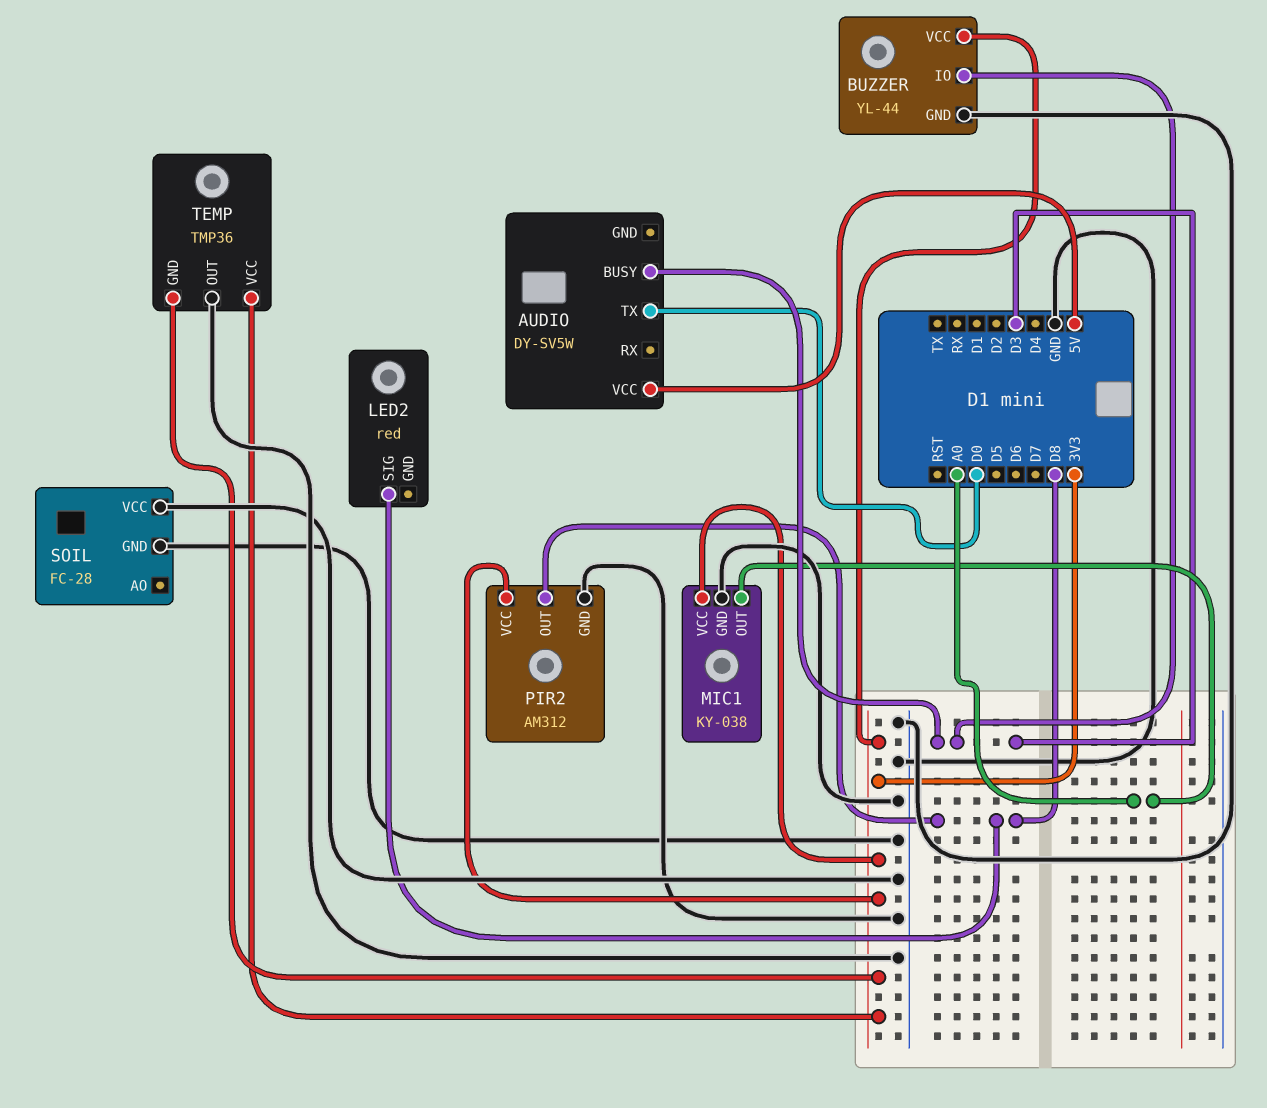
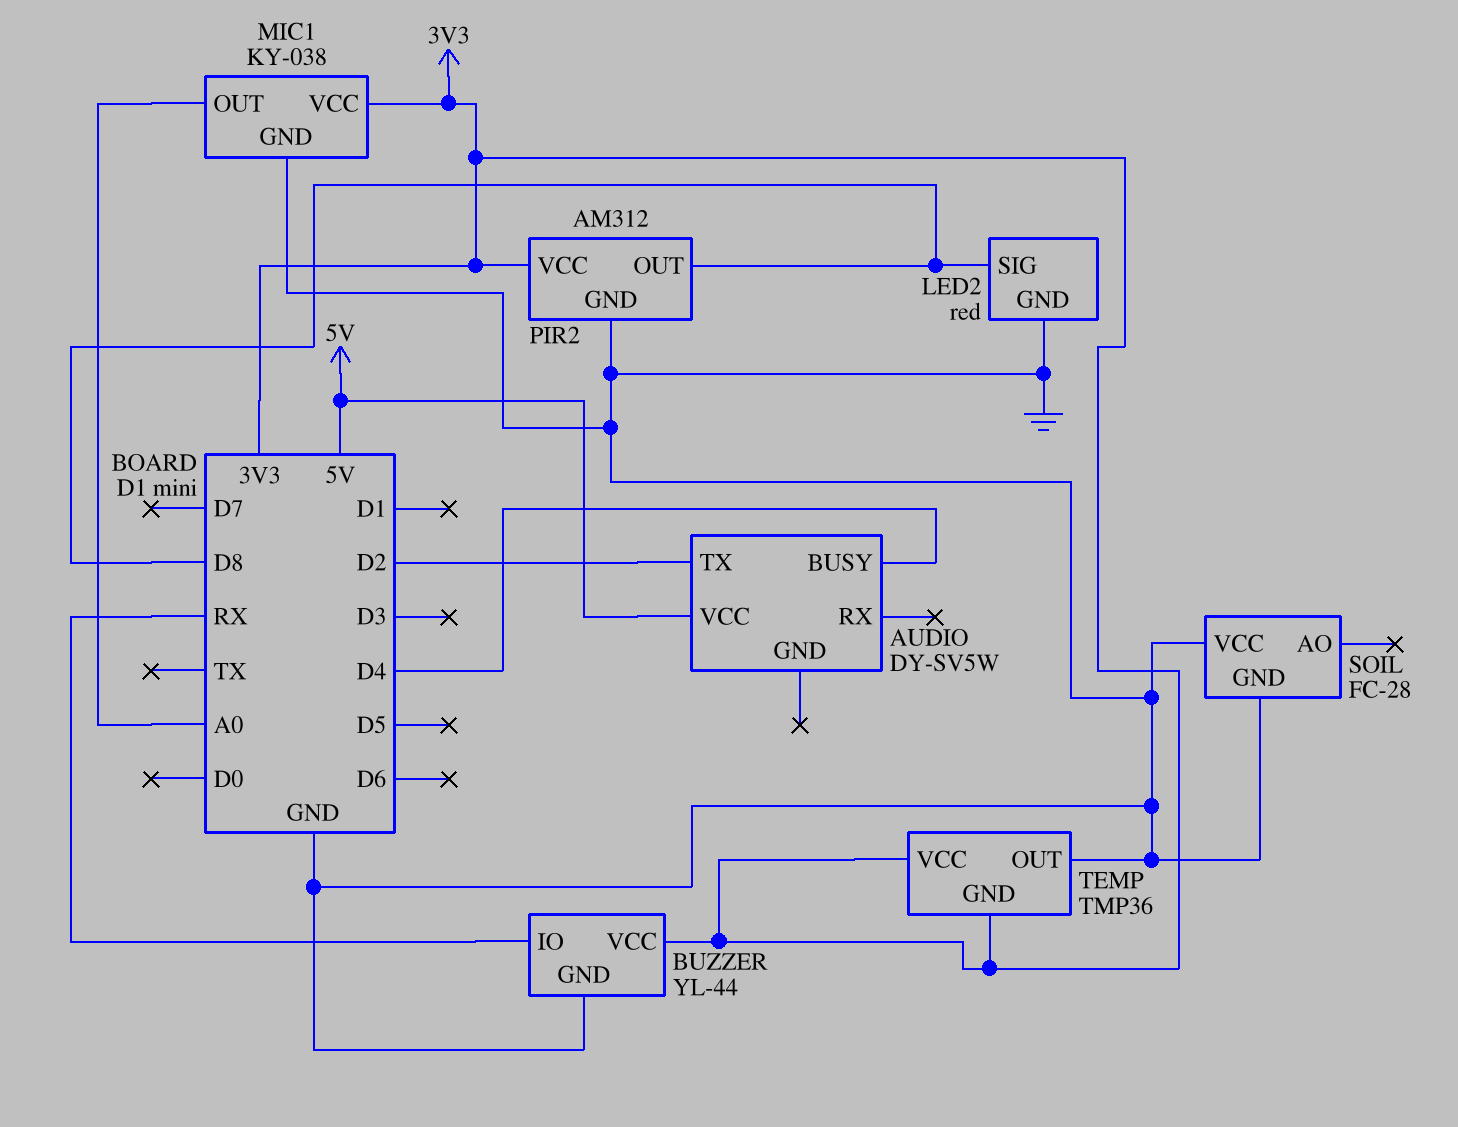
AUDIO pin BUSY: D3 -> D4
AUDIO pin TX: D0 -> D2
BUZZER pin IO: D3 -> RX
LED2 pin GND: none -> GND

